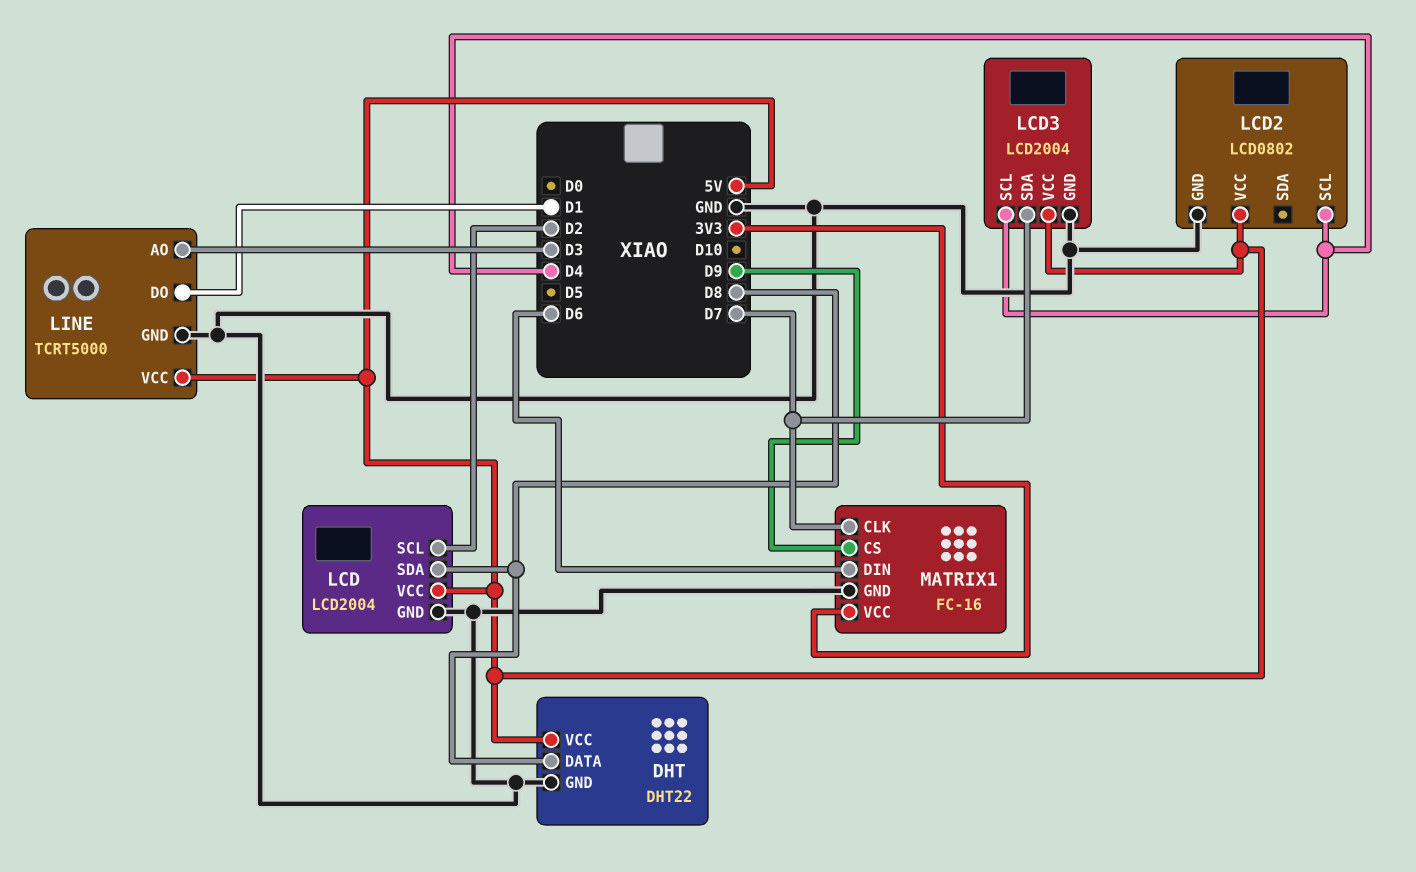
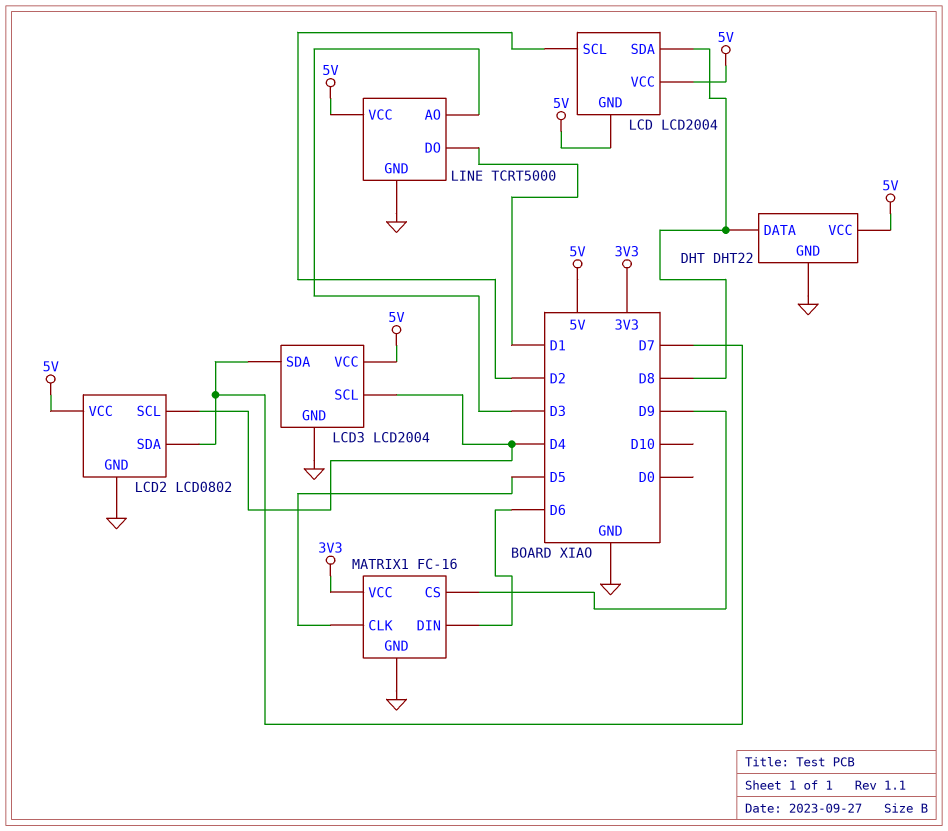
LCD pin GND: GND -> 5V
LCD2 pin SDA: none -> D7
MATRIX1 pin CLK: D7 -> D5

